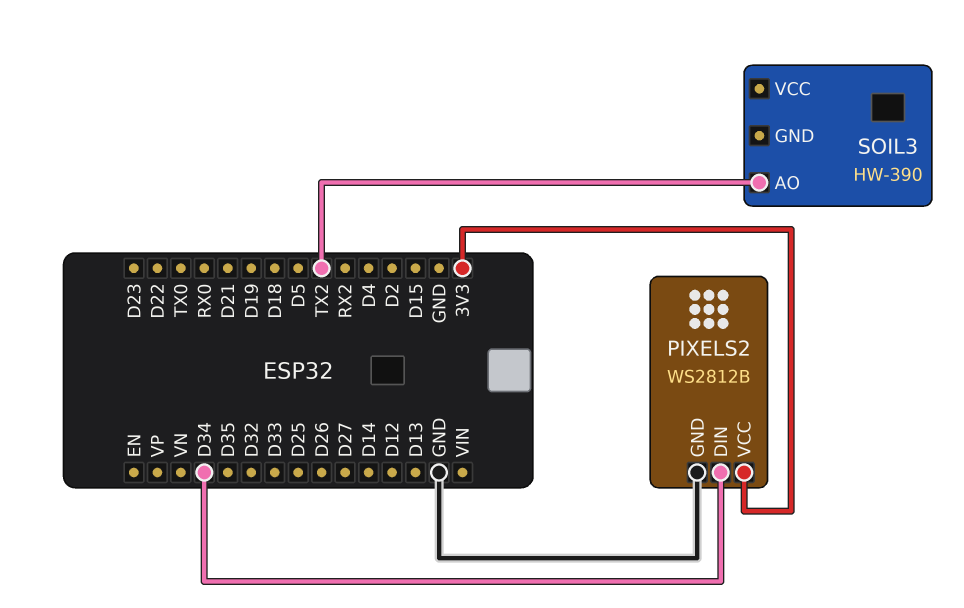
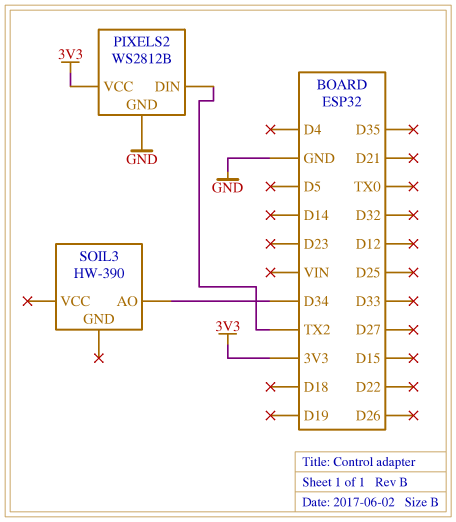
PIXELS2 pin DIN: D34 -> TX2
SOIL3 pin AO: TX2 -> D34

